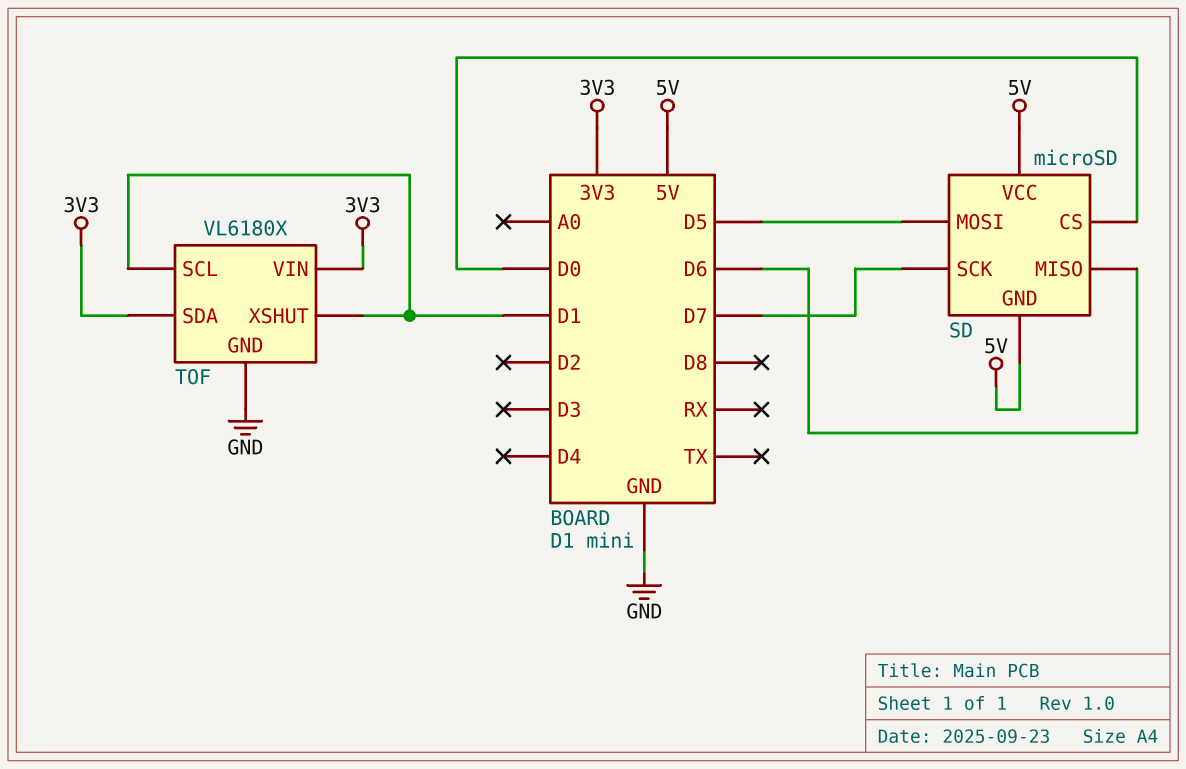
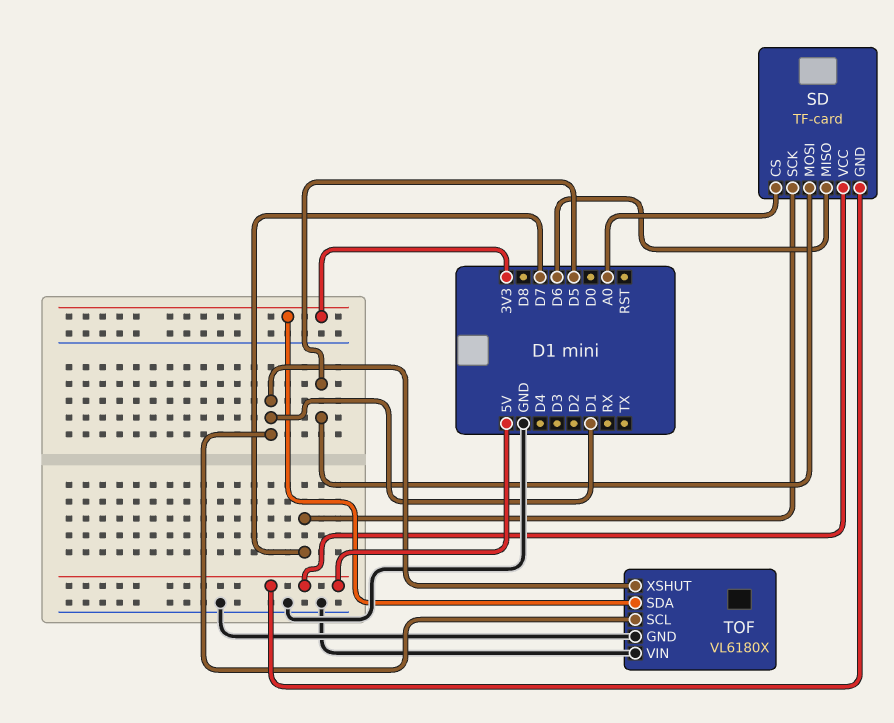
SD: microSD -> TF-card
SD pin CS: D0 -> A0
TOF pin VIN: 3V3 -> GND

